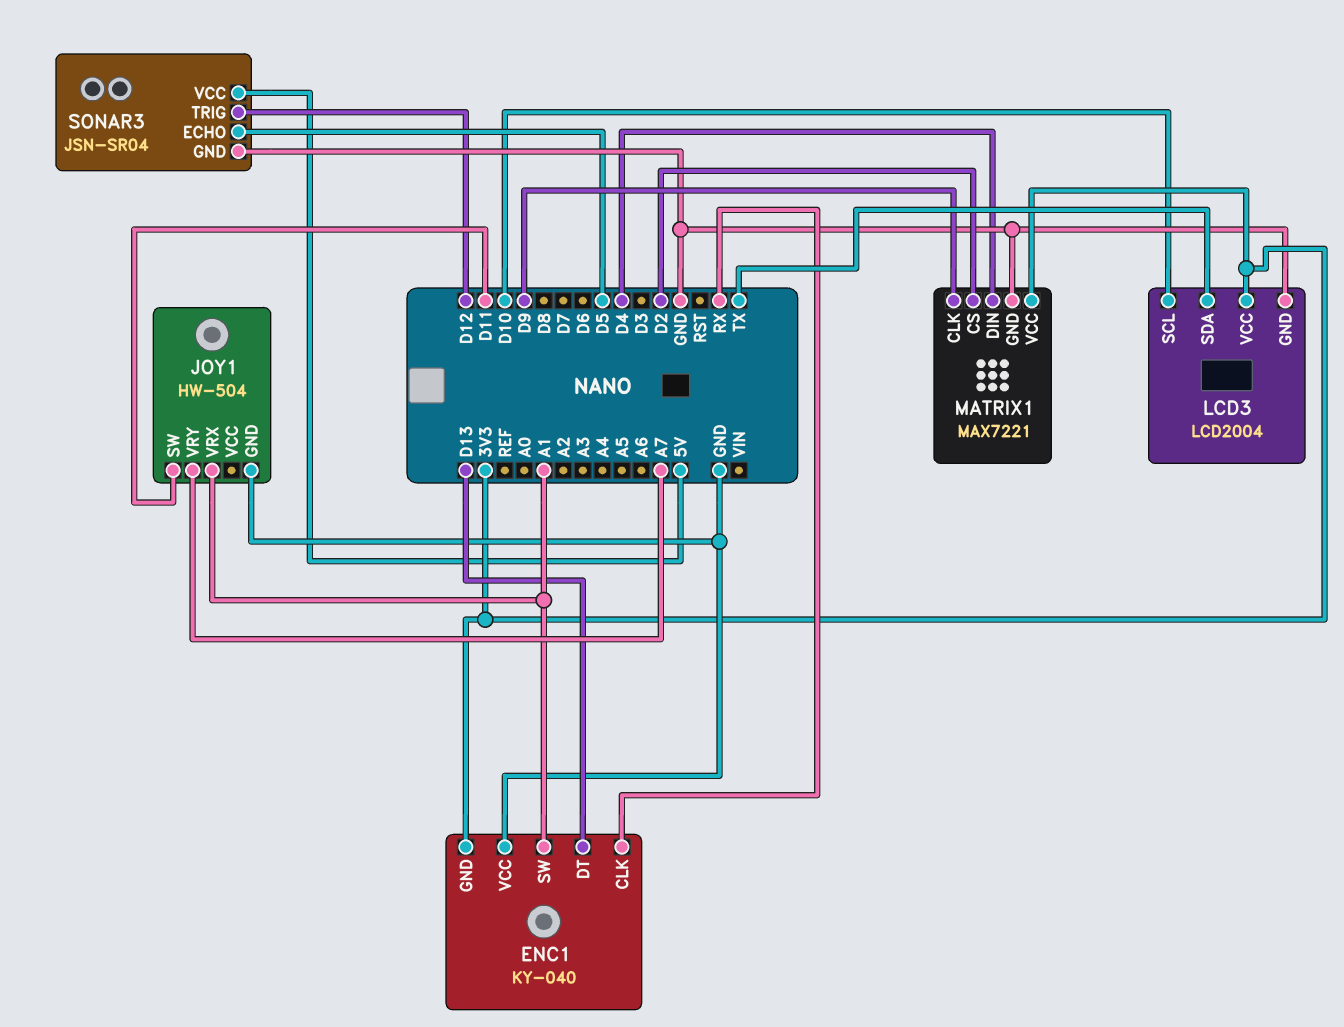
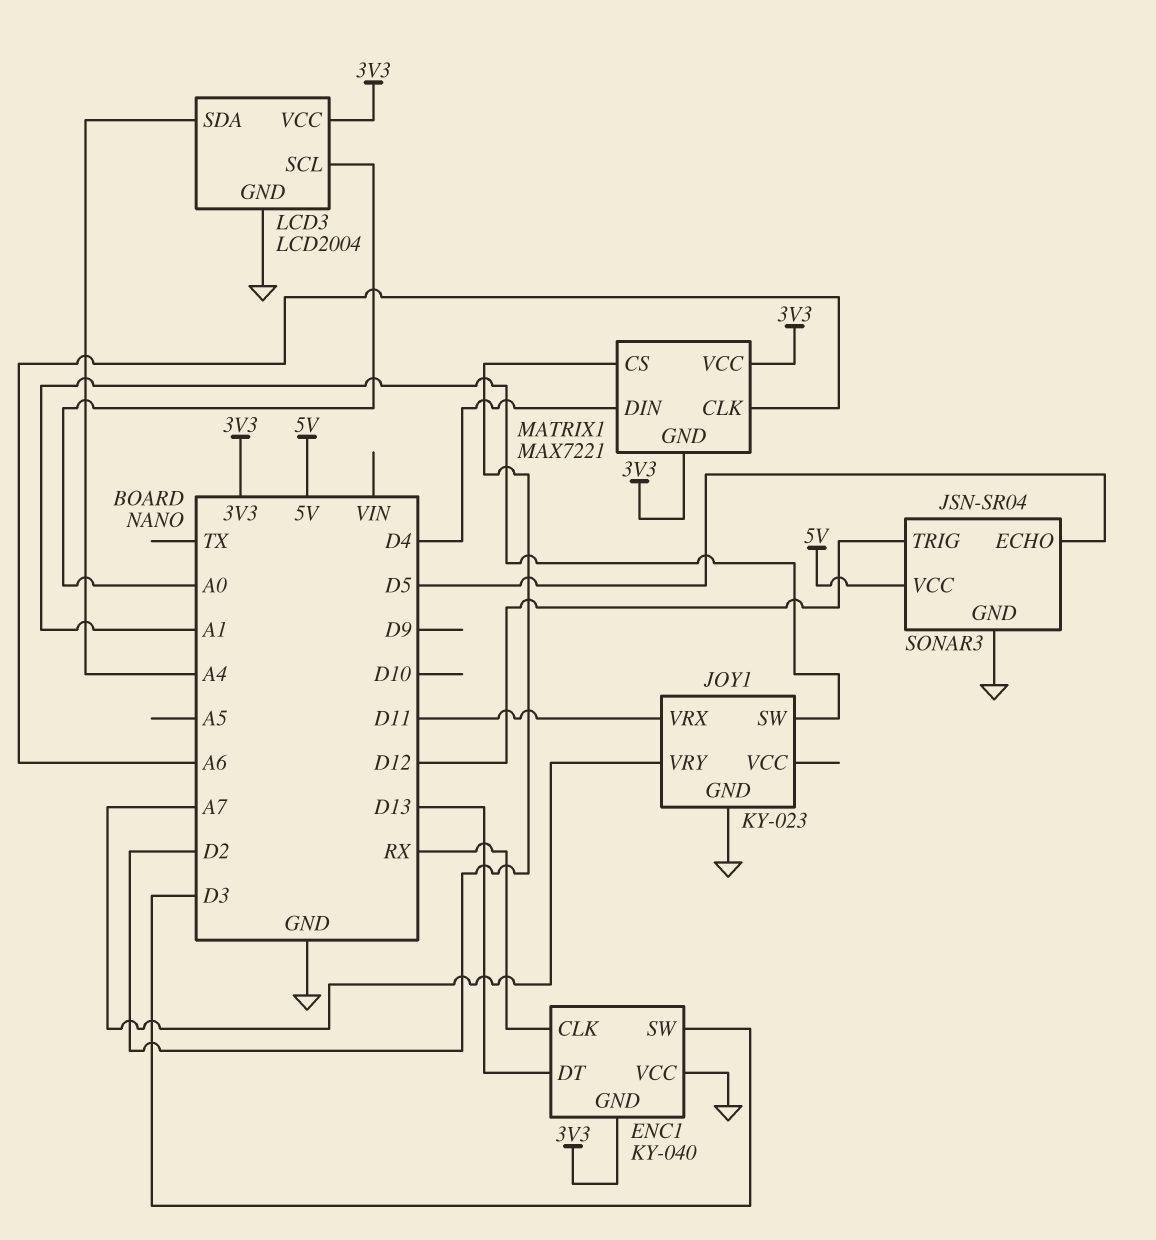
ENC1 pin SW: A1 -> D3
JOY1: HW-504 -> KY-023
JOY1 pin SW: D11 -> A1
JOY1 pin VRX: A1 -> D11
LCD3 pin SCL: D10 -> A0
LCD3 pin SDA: TX -> A4
MATRIX1 pin CLK: D9 -> A6
MATRIX1 pin GND: GND -> 3V3

